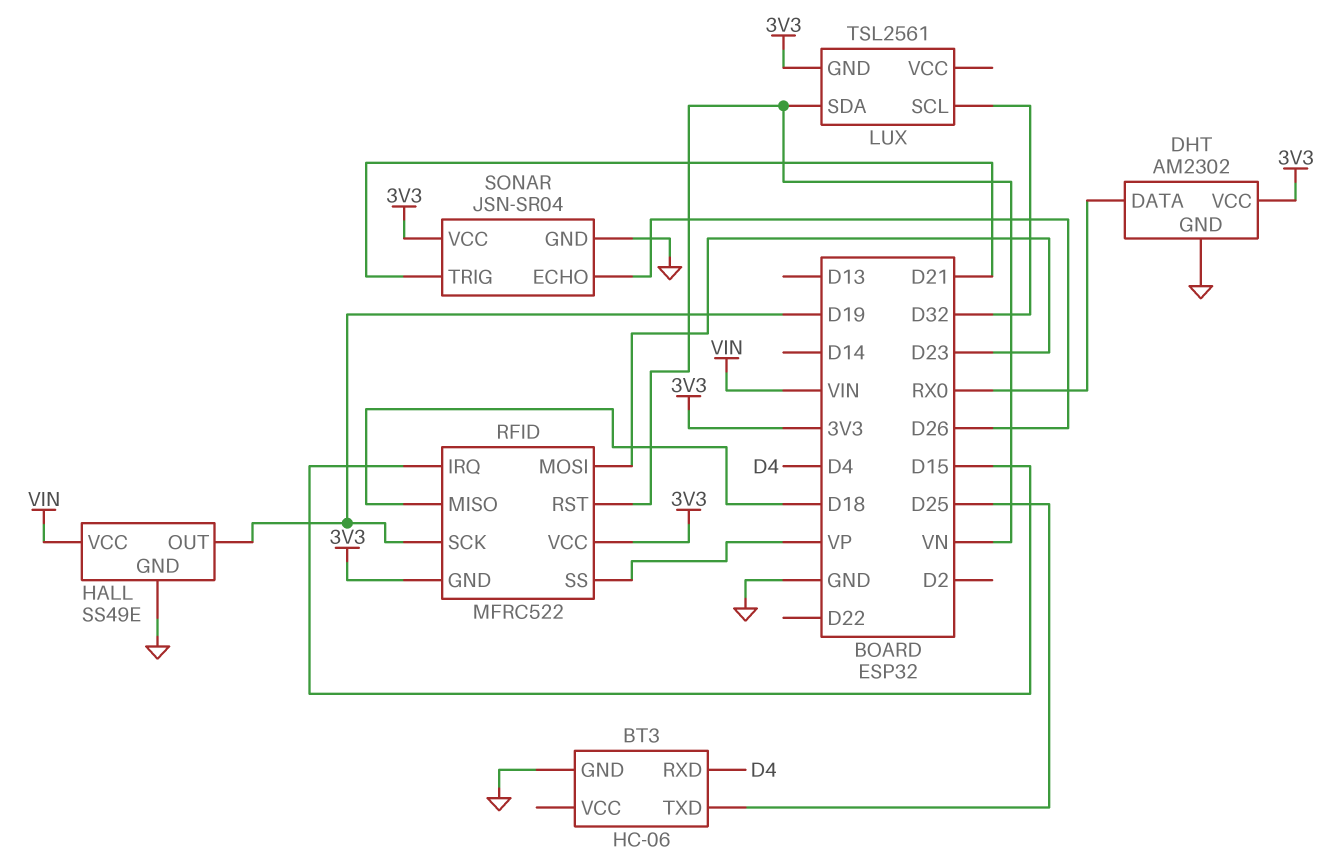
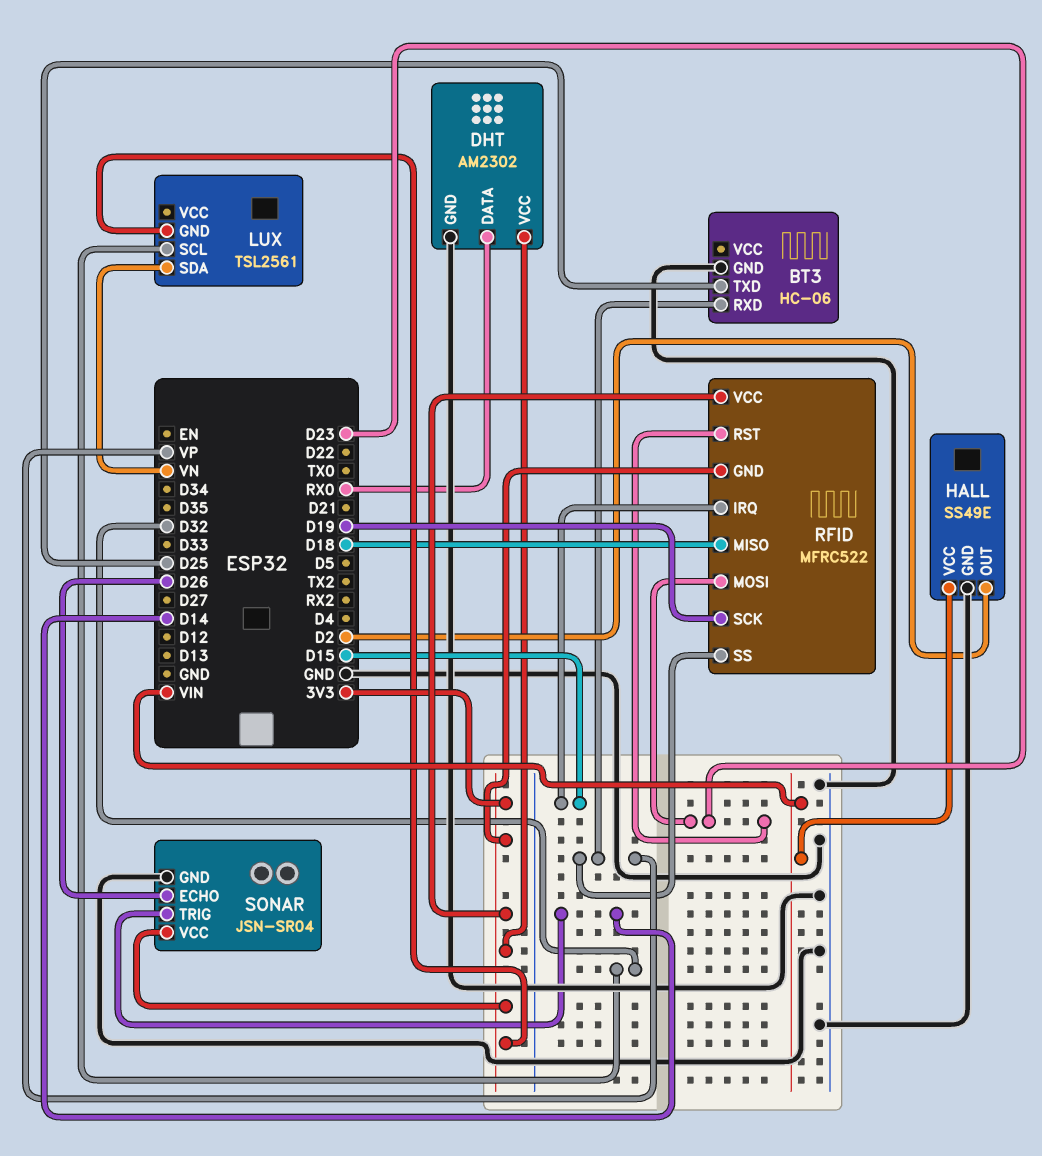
BT3 pin RXD: D4 -> VP
HALL pin OUT: D19 -> D2
RFID pin RST: VN -> D23
SONAR pin TRIG: D21 -> D14

